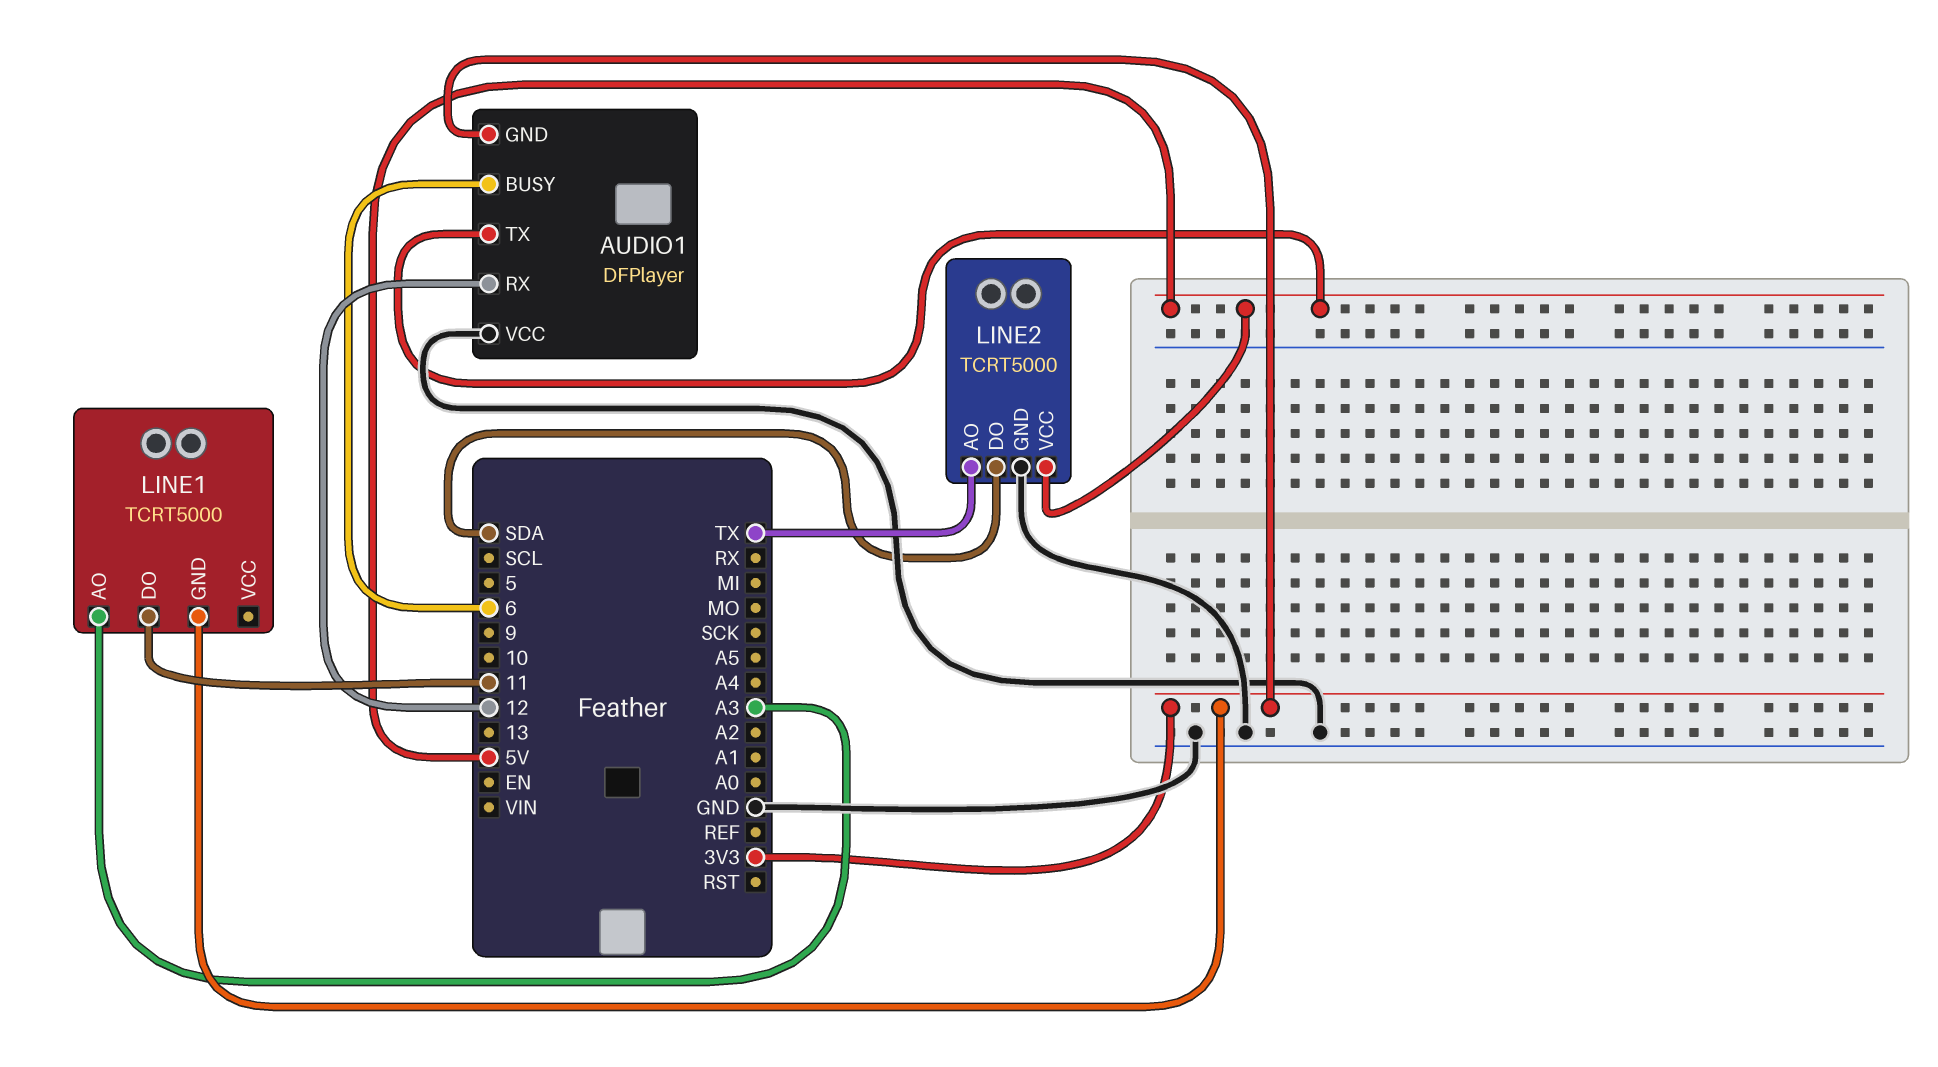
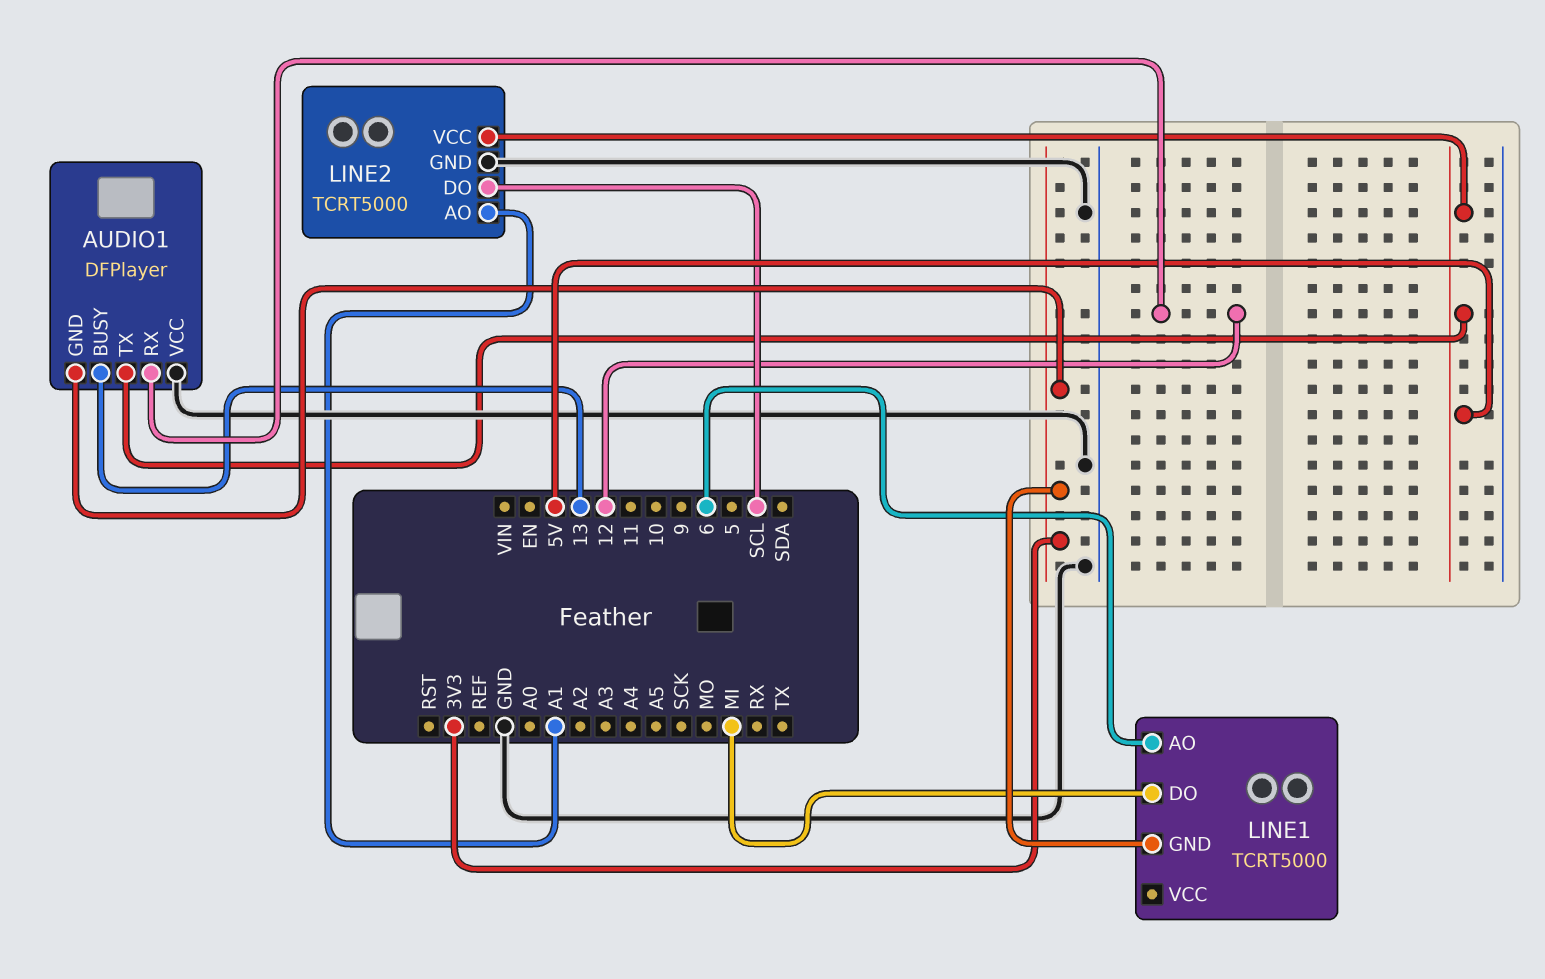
AUDIO1 pin BUSY: 6 -> 13
LINE1 pin AO: A3 -> 6
LINE1 pin DO: 11 -> MI
LINE2 pin AO: TX -> A1
LINE2 pin DO: SDA -> SCL

